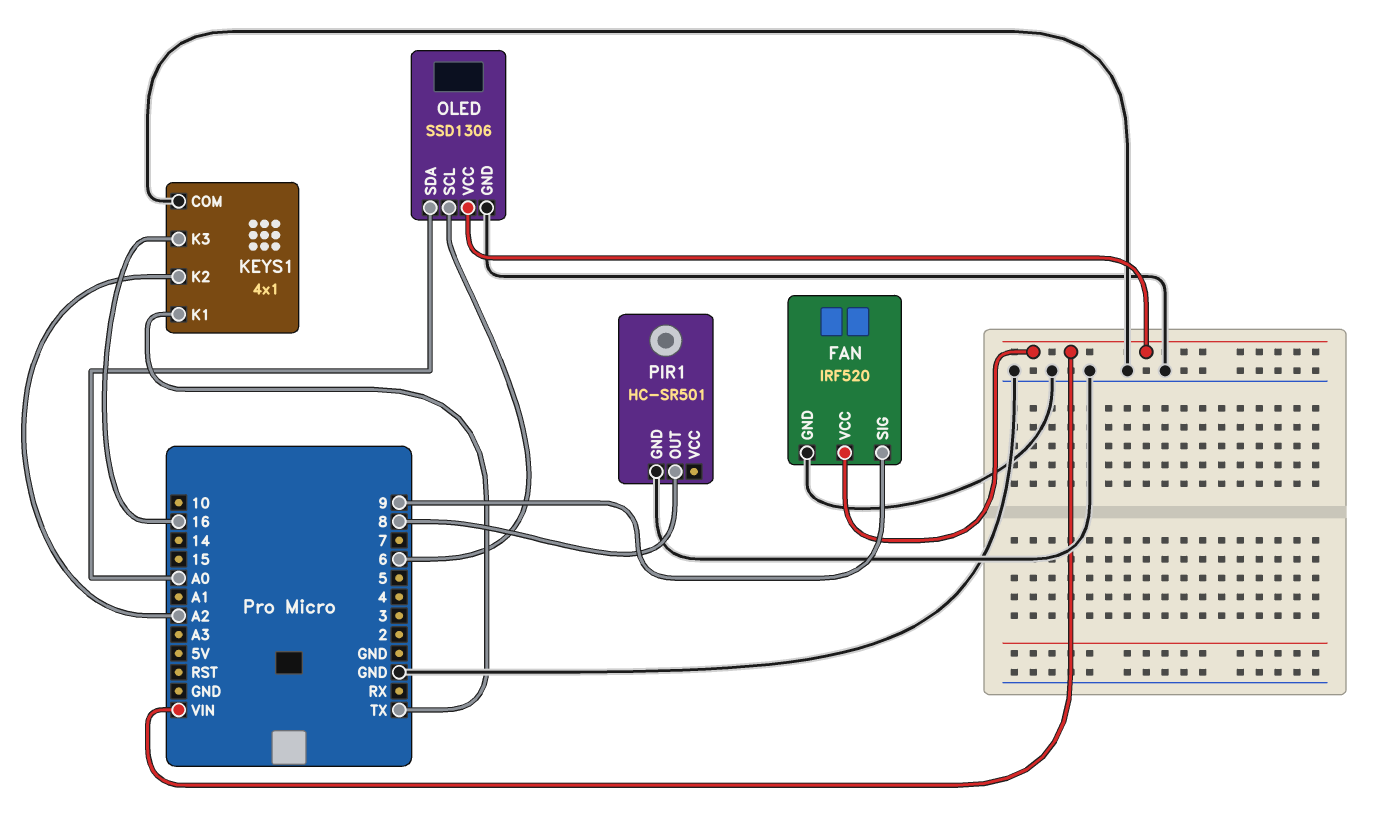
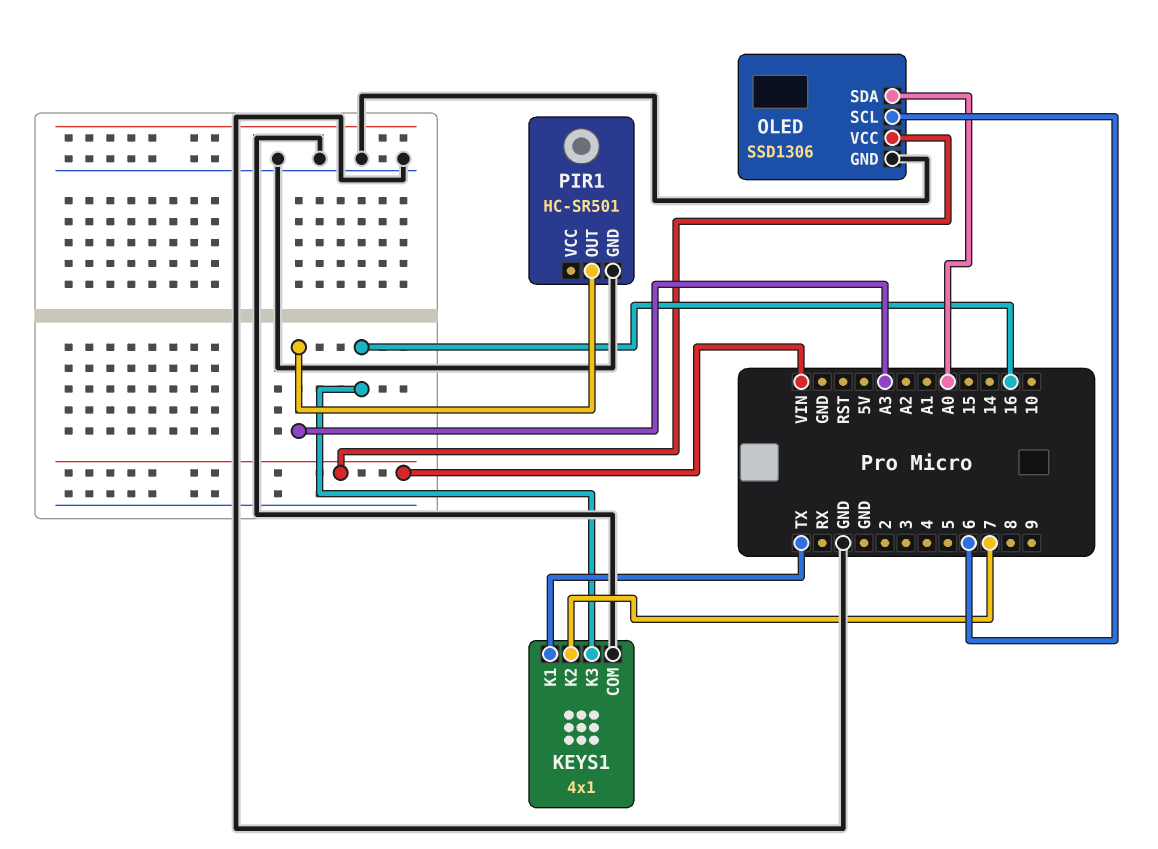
FAN: IRF520 -> none
FAN pin GND: GND -> none
FAN pin SIG: 9 -> none
FAN pin VCC: VIN -> none
KEYS1 pin K2: A2 -> 7
PIR1 pin OUT: 8 -> A3

